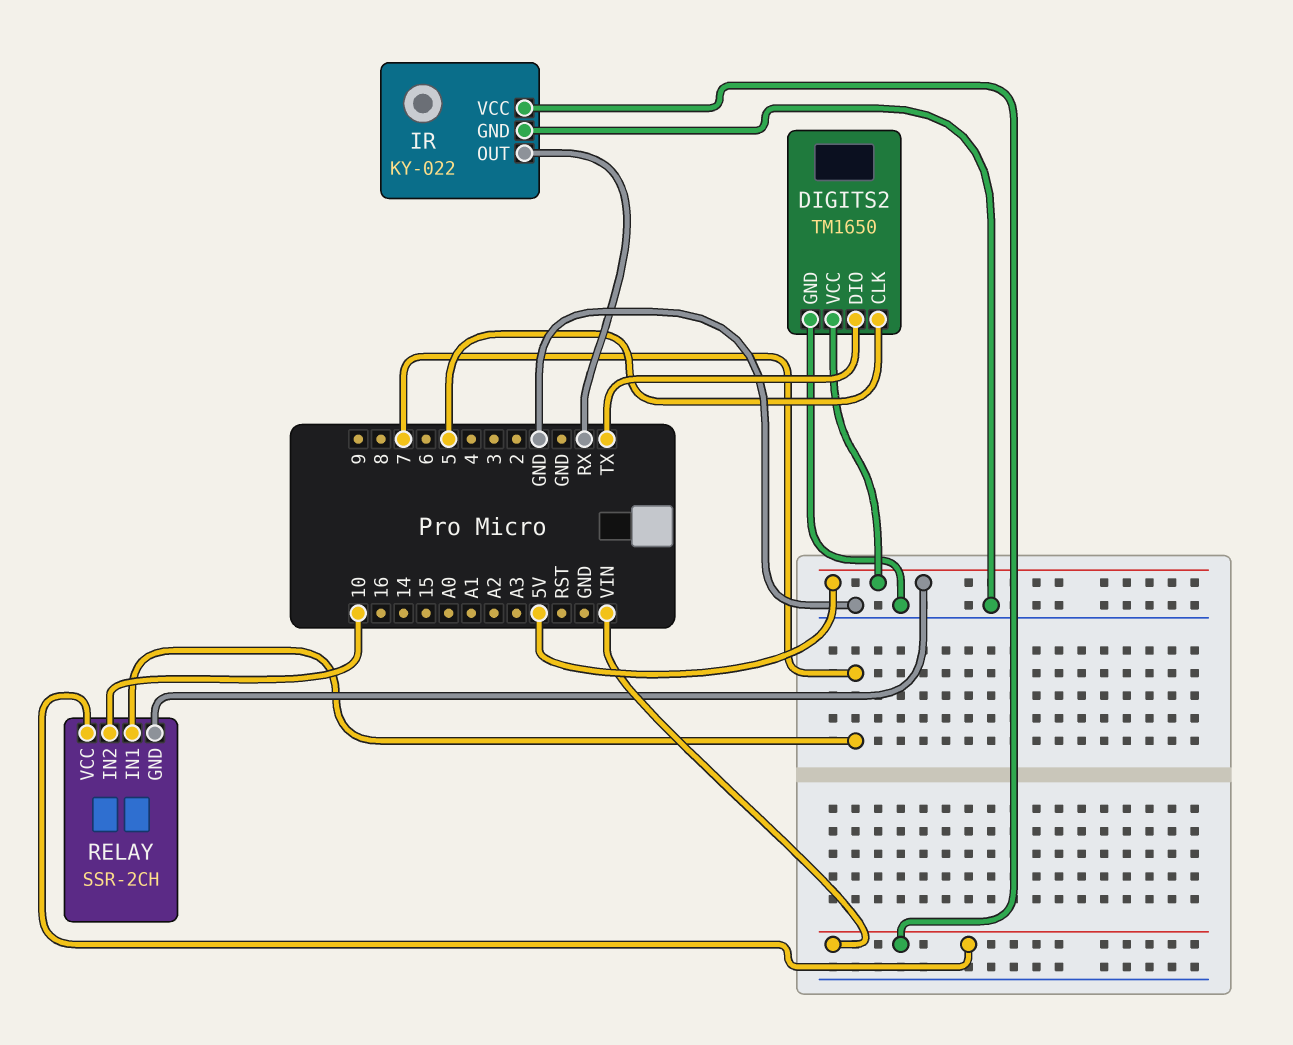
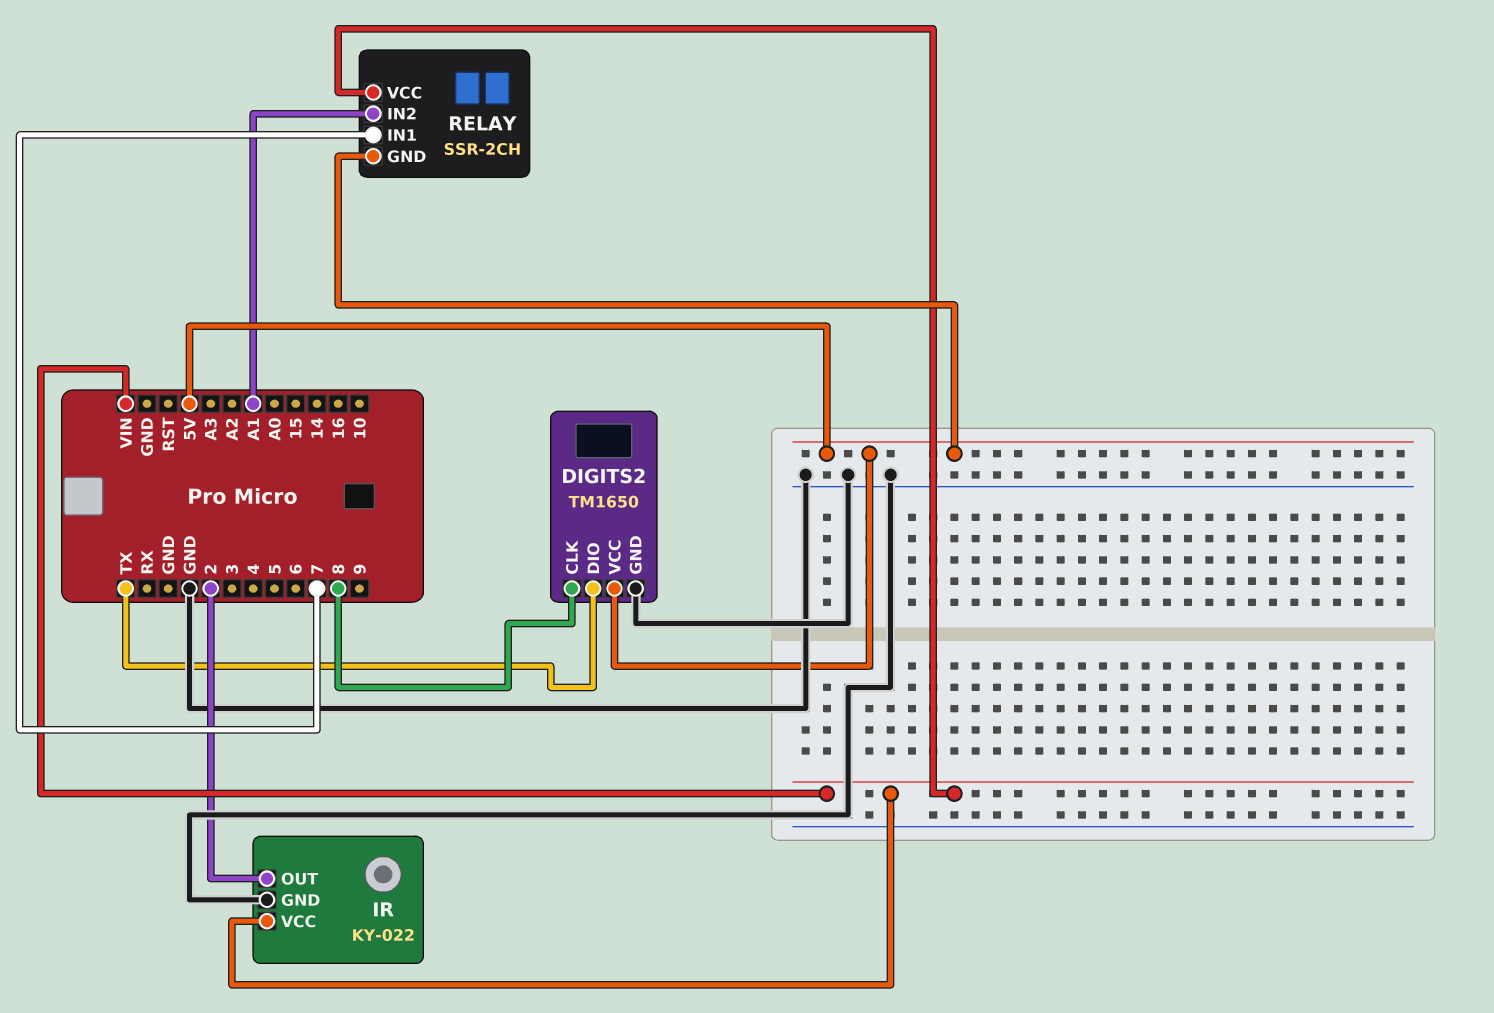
DIGITS2 pin CLK: 5 -> 8
IR pin OUT: RX -> 2
RELAY pin IN2: 10 -> A1

